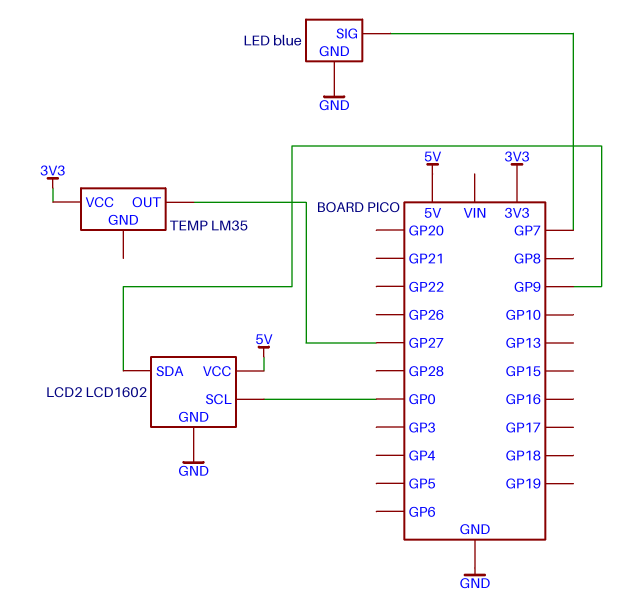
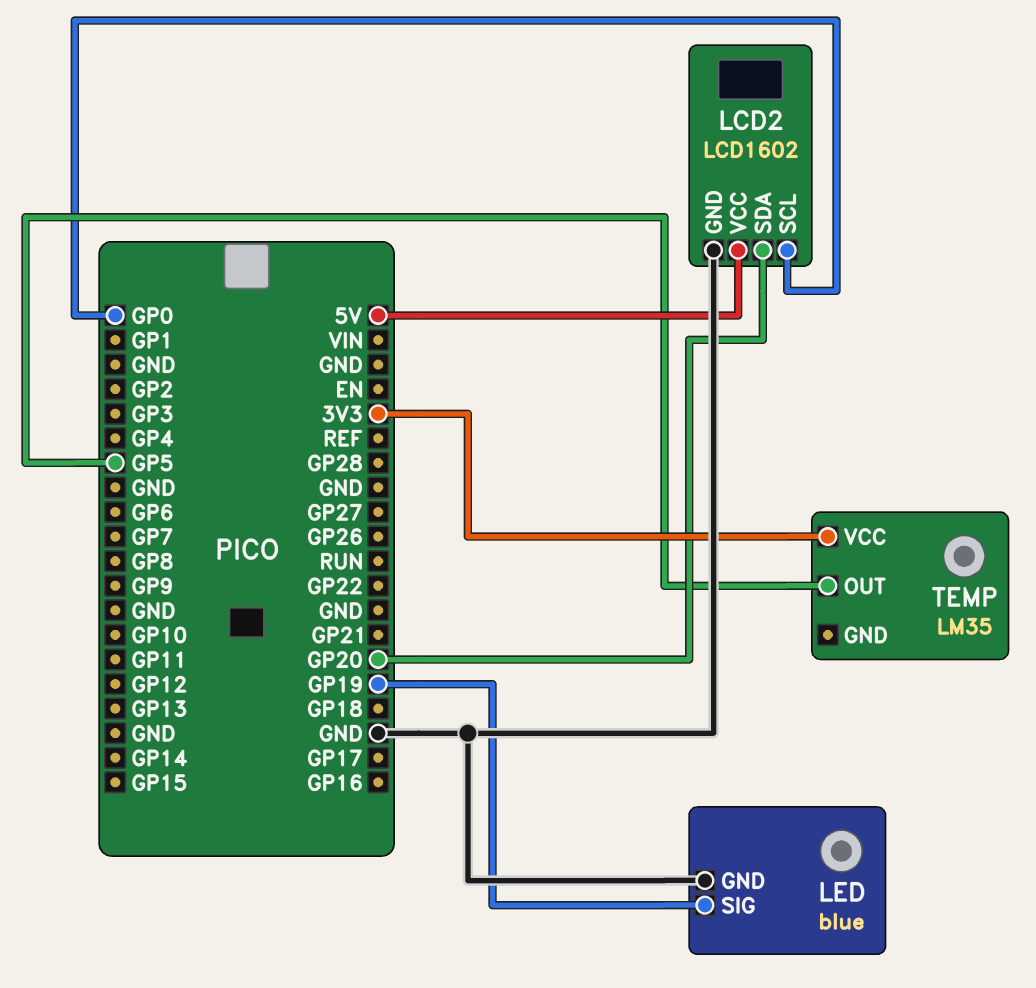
LCD2 pin SDA: GP9 -> GP20
LED pin SIG: GP7 -> GP19
TEMP pin OUT: GP27 -> GP5

